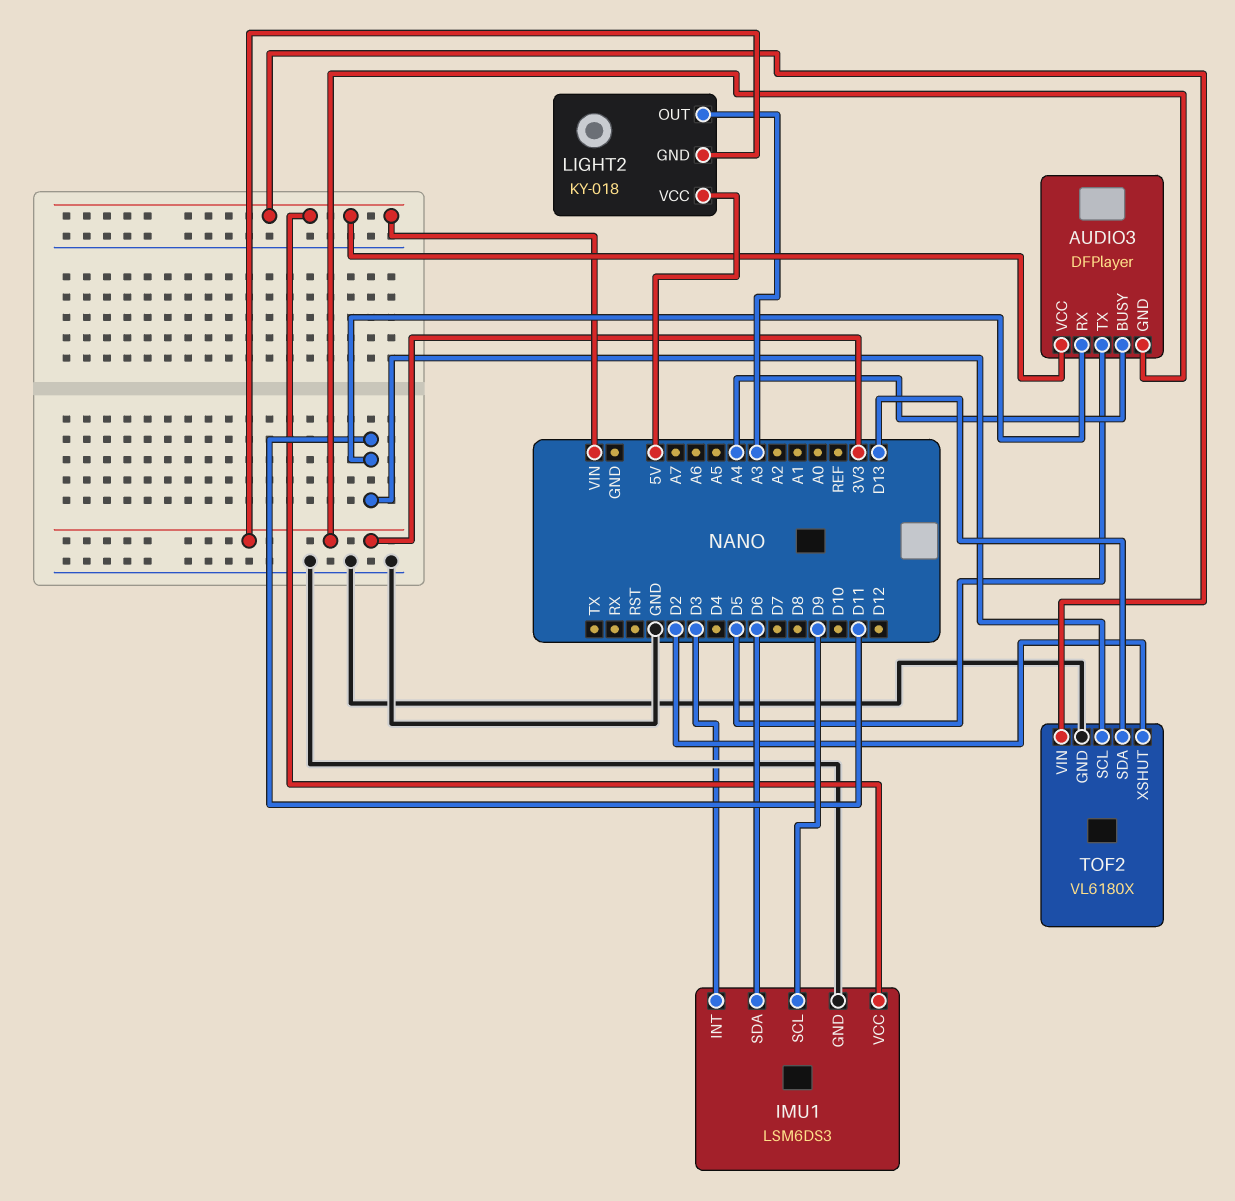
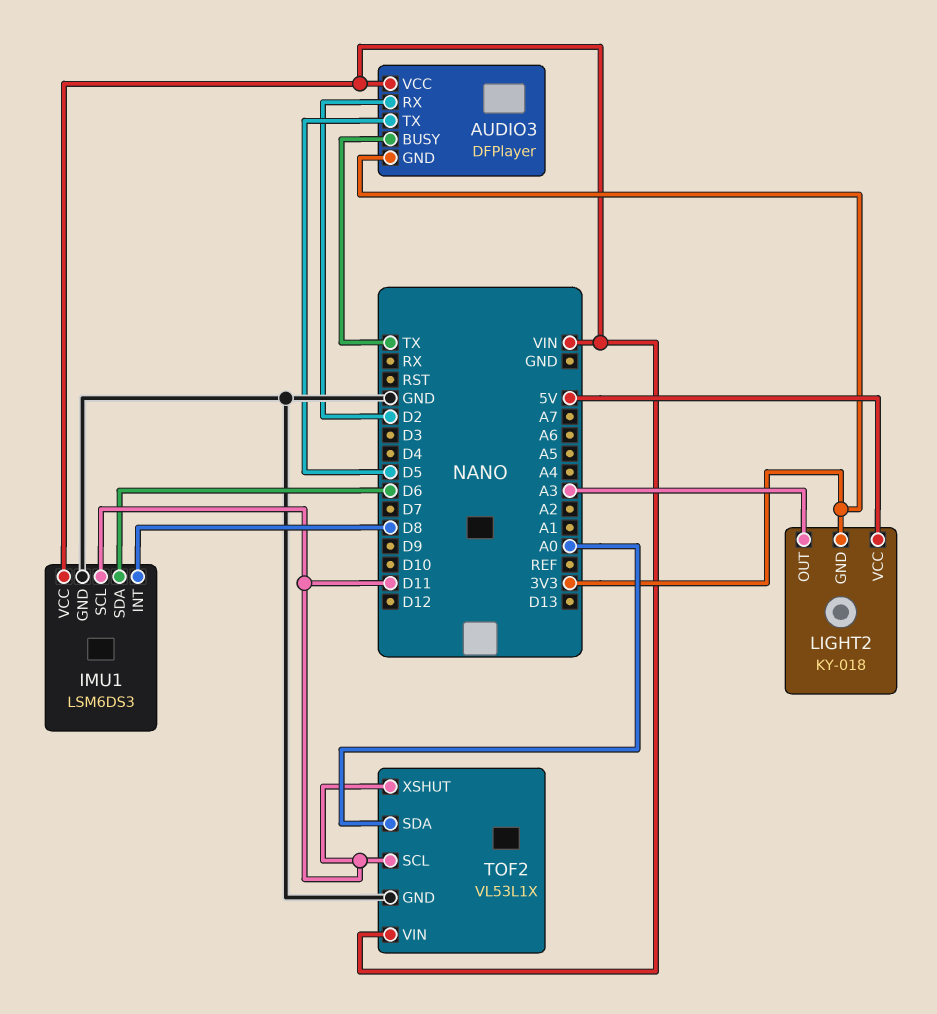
AUDIO3 pin BUSY: A4 -> TX
AUDIO3 pin RX: D11 -> D2
IMU1 pin INT: D3 -> D8
IMU1 pin SCL: D9 -> D11
TOF2: VL6180X -> VL53L1X
TOF2 pin SDA: D13 -> A0
TOF2 pin XSHUT: D2 -> D11

